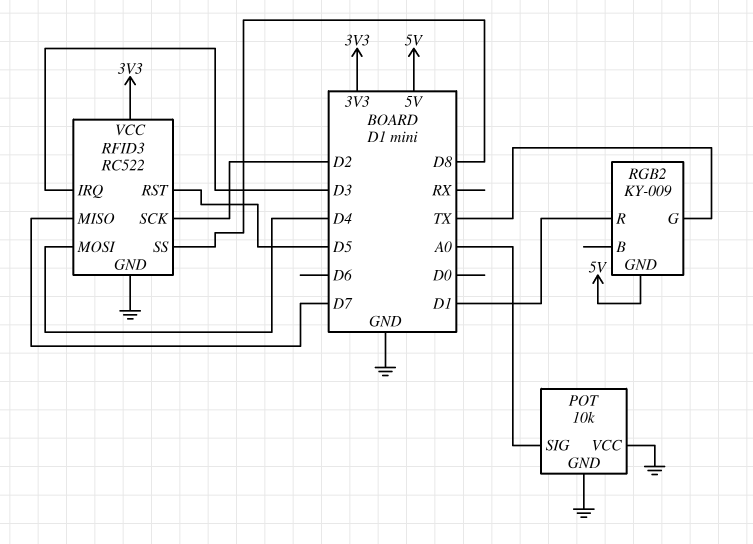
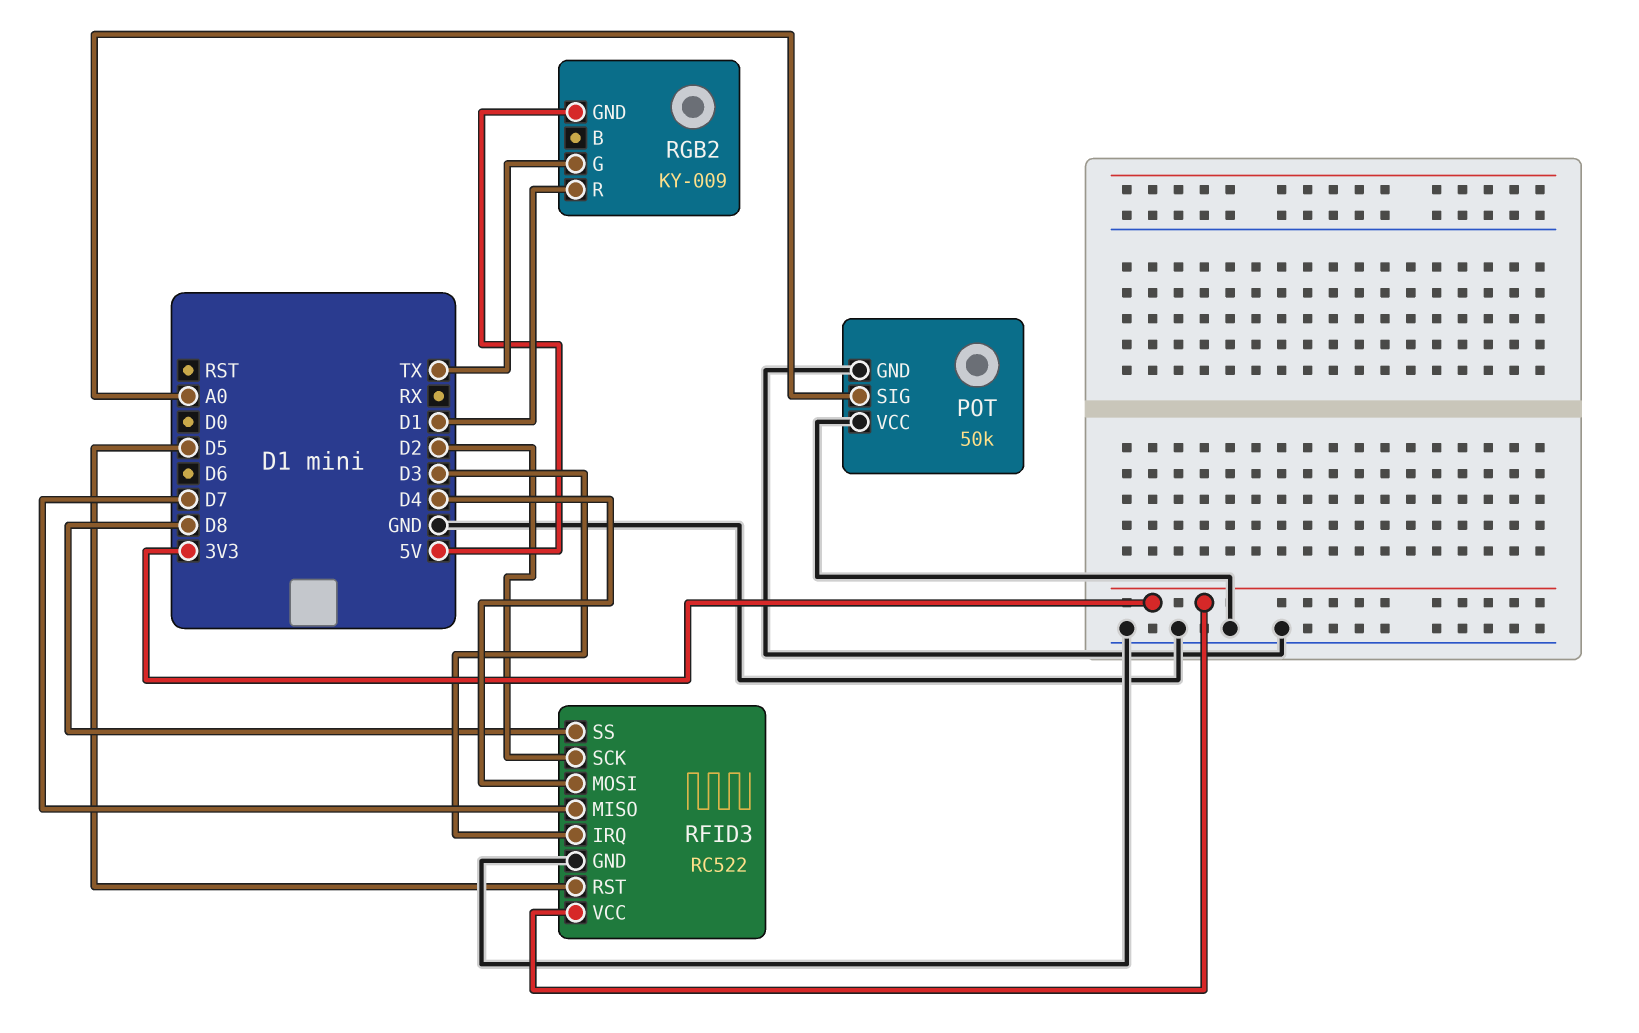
POT: 10k -> 50k

